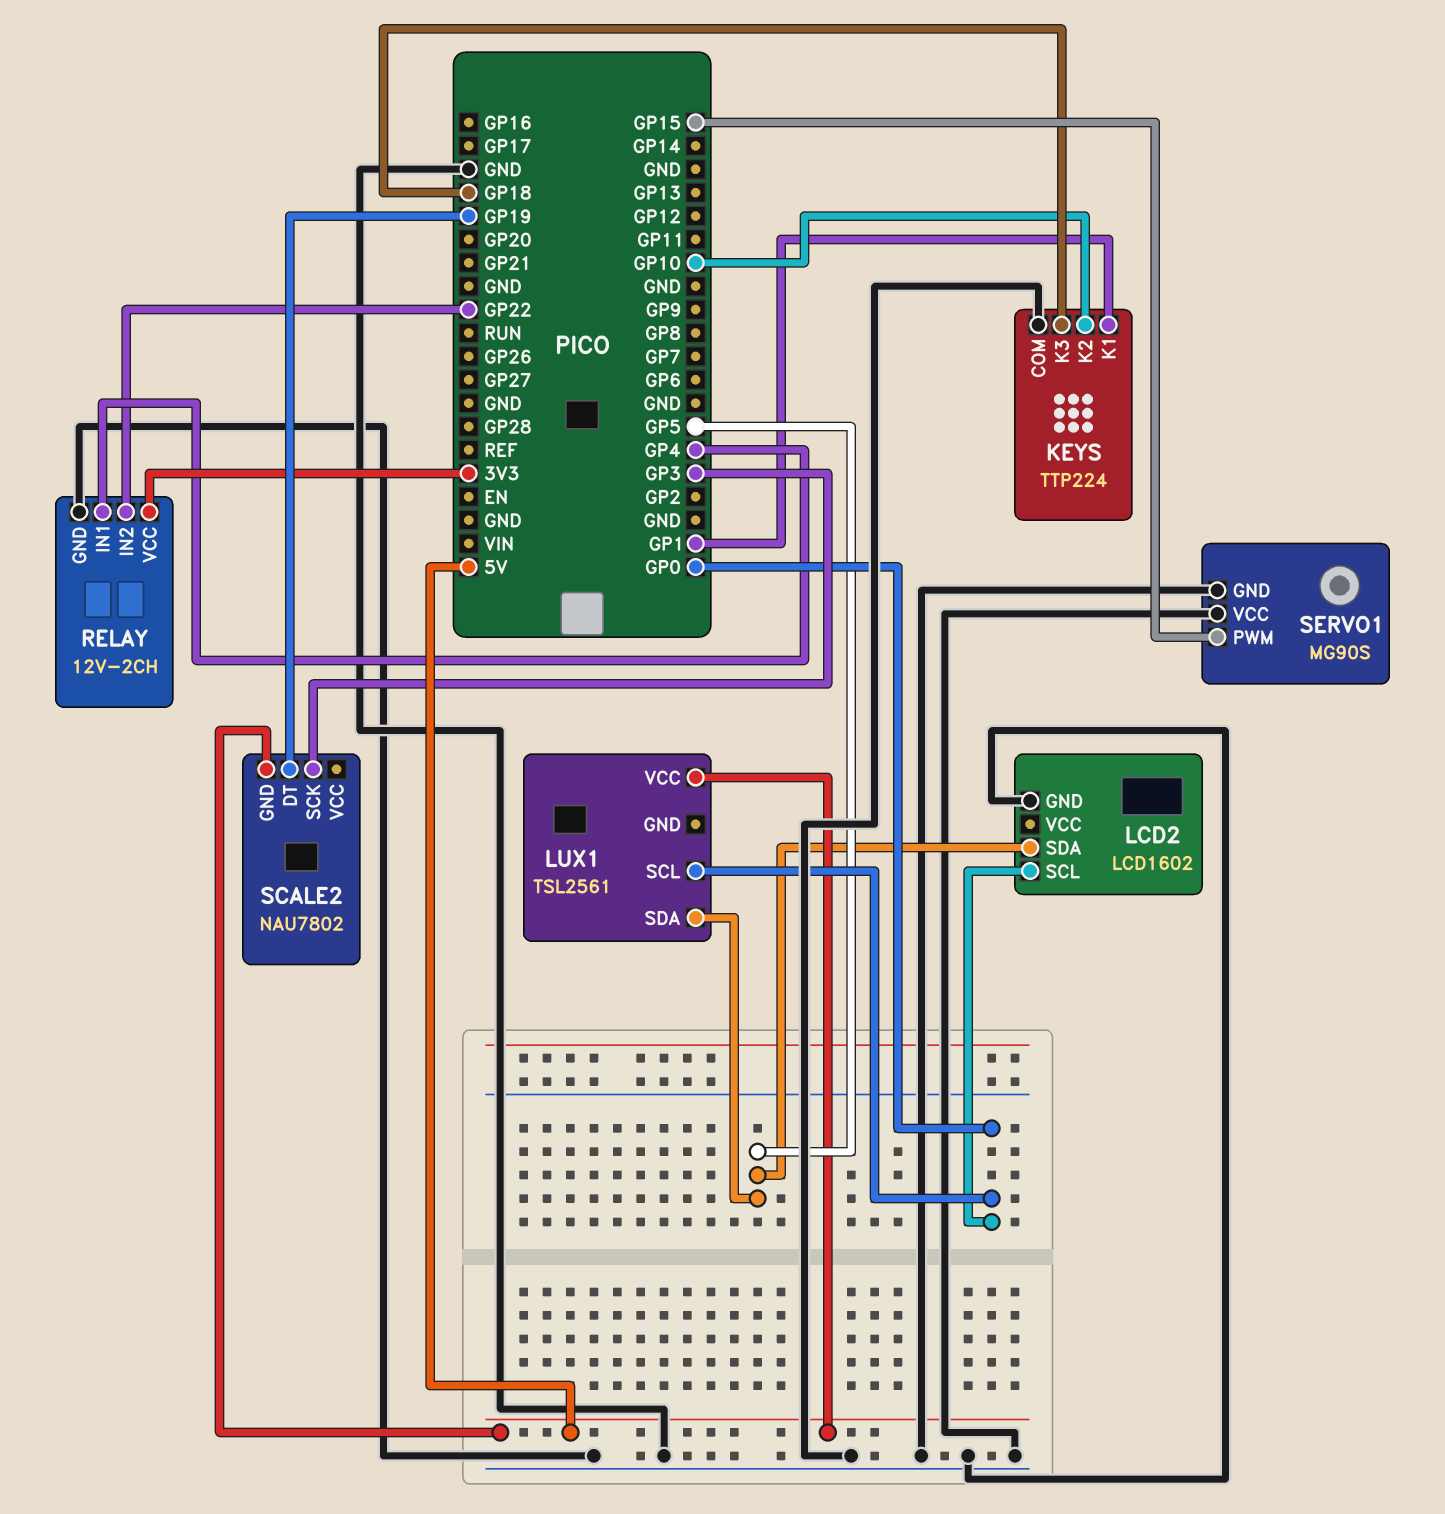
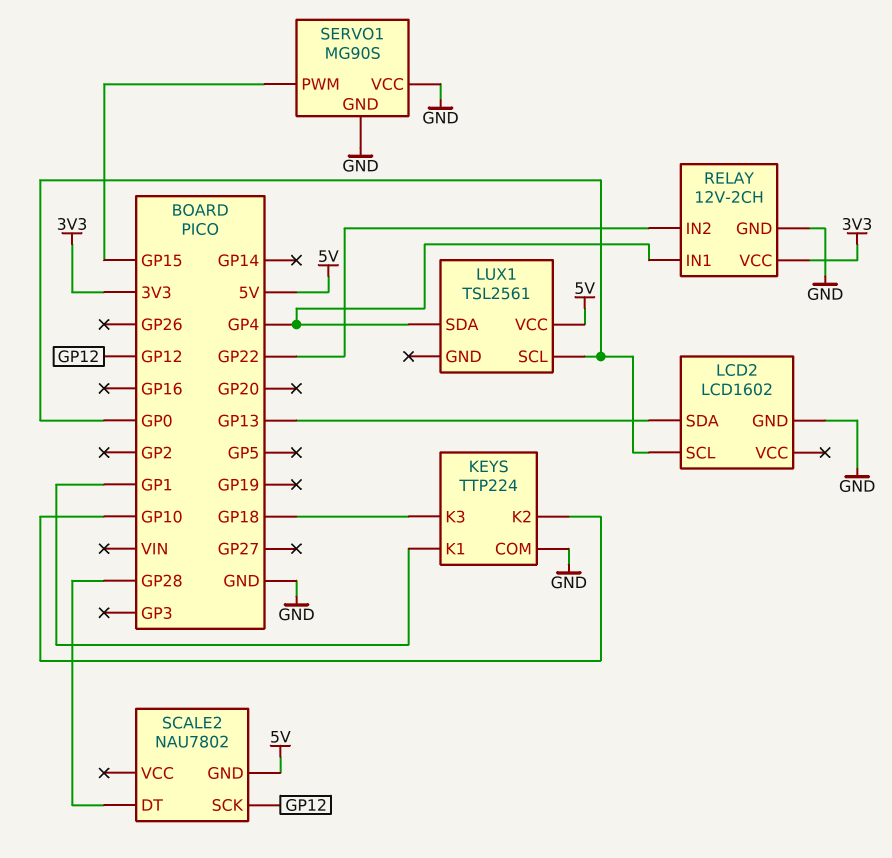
LCD2 pin SDA: GP5 -> GP13
LUX1 pin SDA: GP5 -> GP4
SCALE2 pin DT: GP19 -> GP28
SCALE2 pin SCK: GP3 -> GP12

